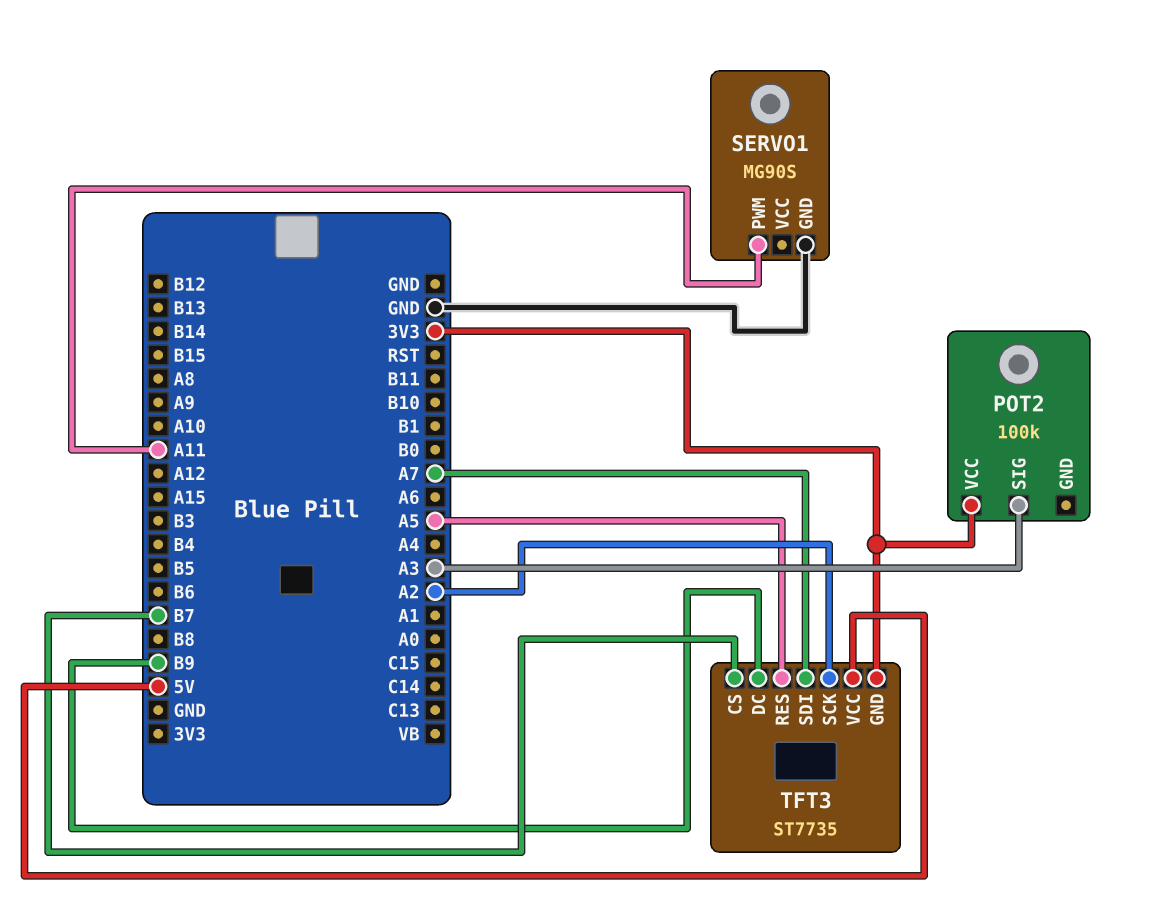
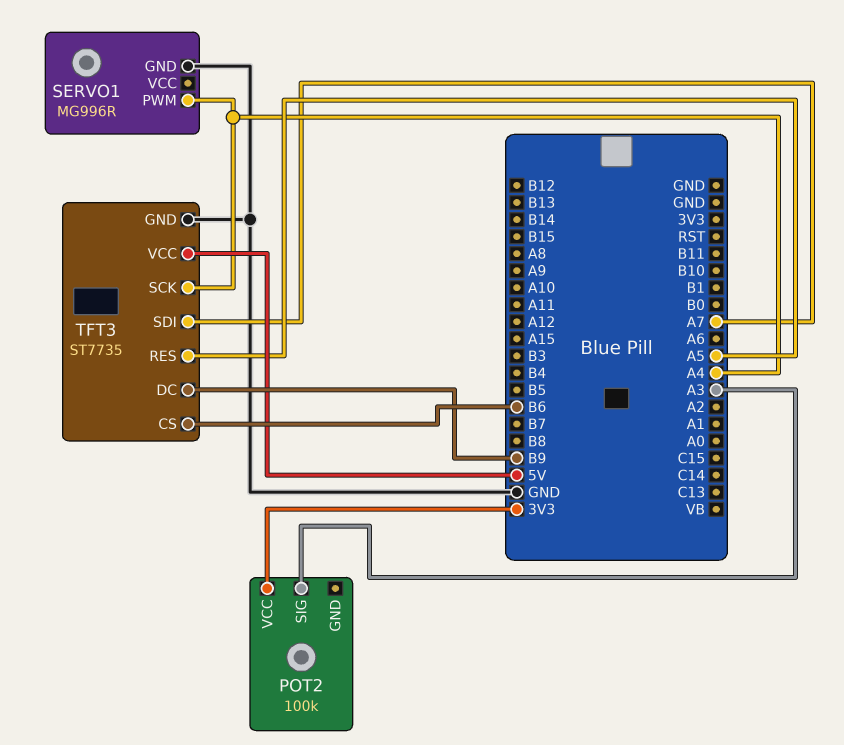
SERVO1: MG90S -> MG996R
SERVO1 pin PWM: A11 -> A4
TFT3 pin CS: B7 -> B6
TFT3 pin GND: 3V3 -> GND
TFT3 pin SCK: A2 -> A4

